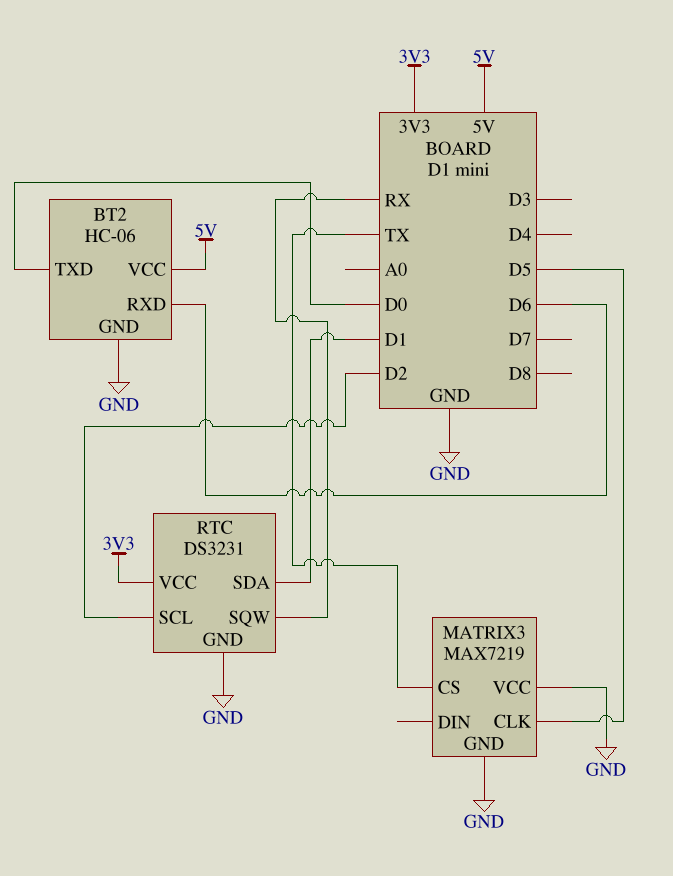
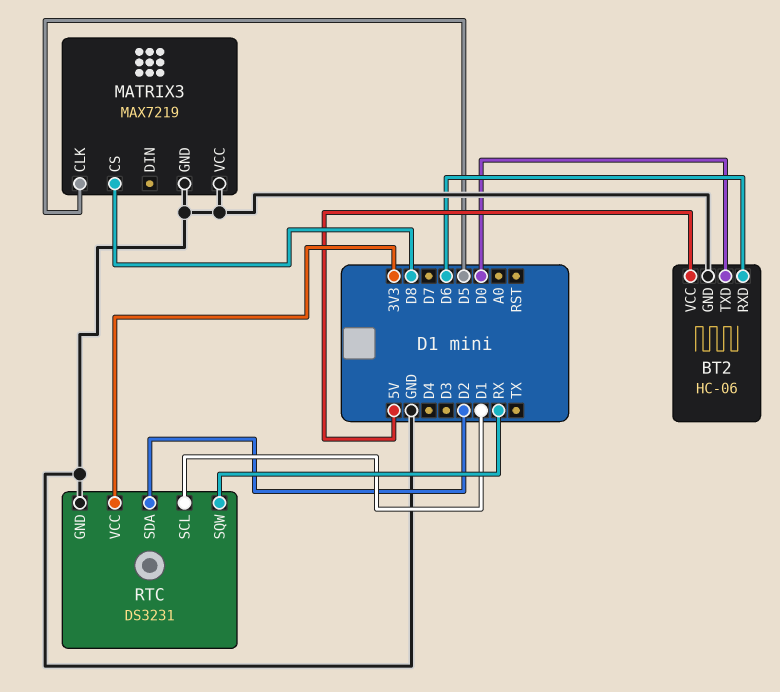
MATRIX3 pin CS: TX -> D8
RTC pin SCL: D2 -> D1
RTC pin SDA: D1 -> D2

